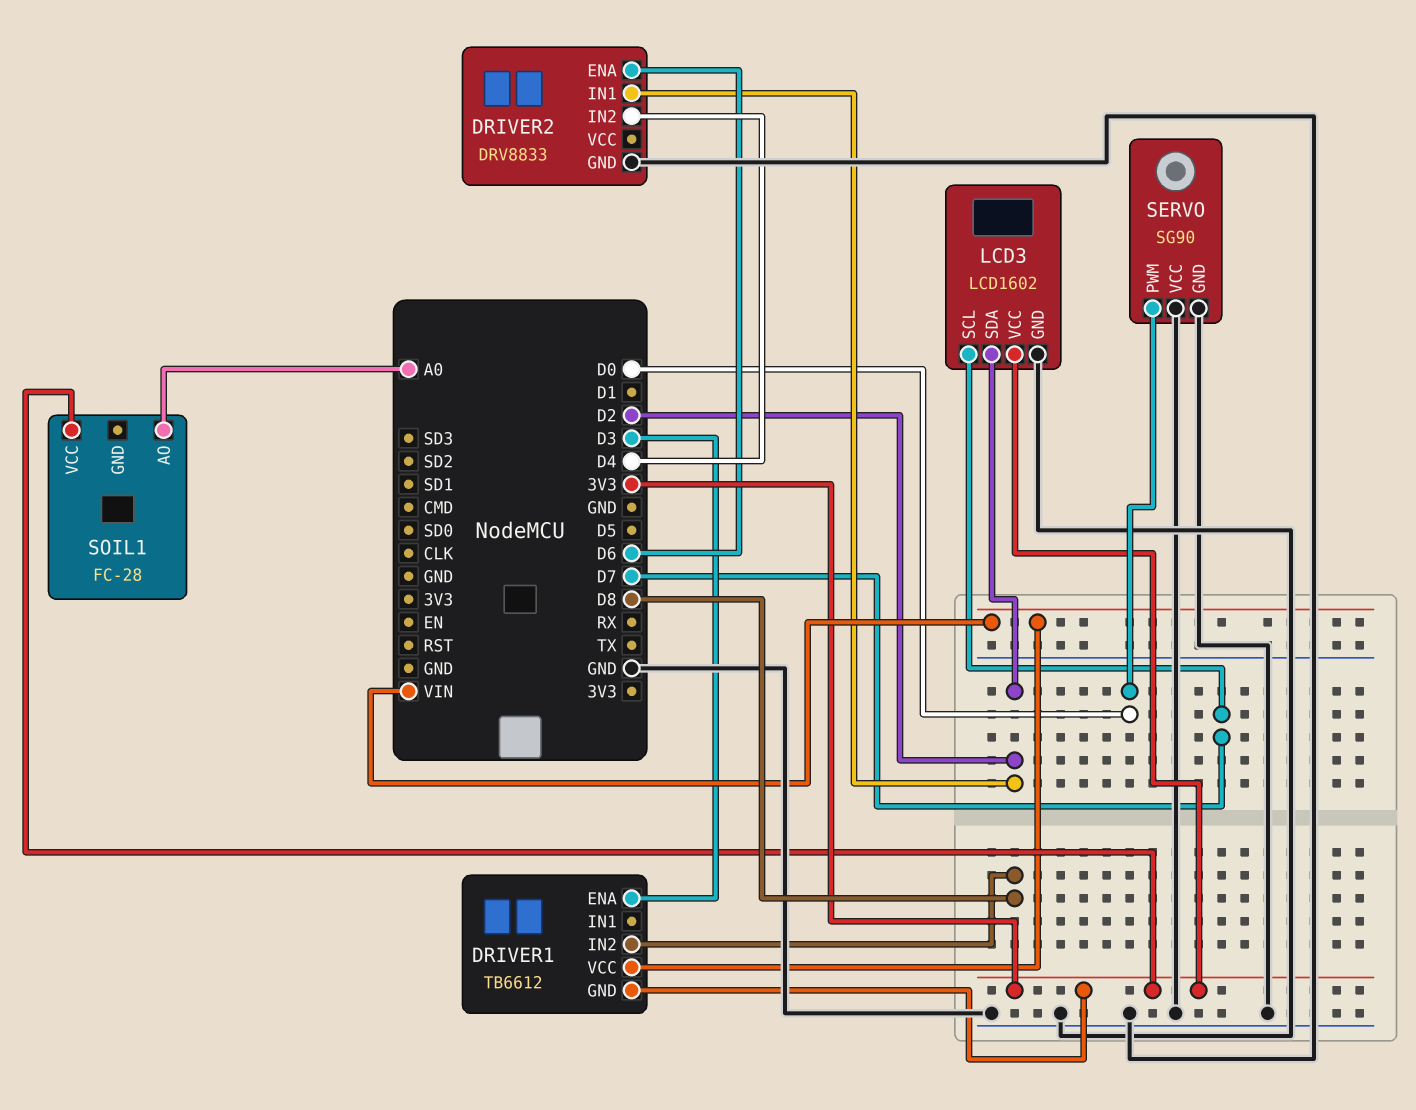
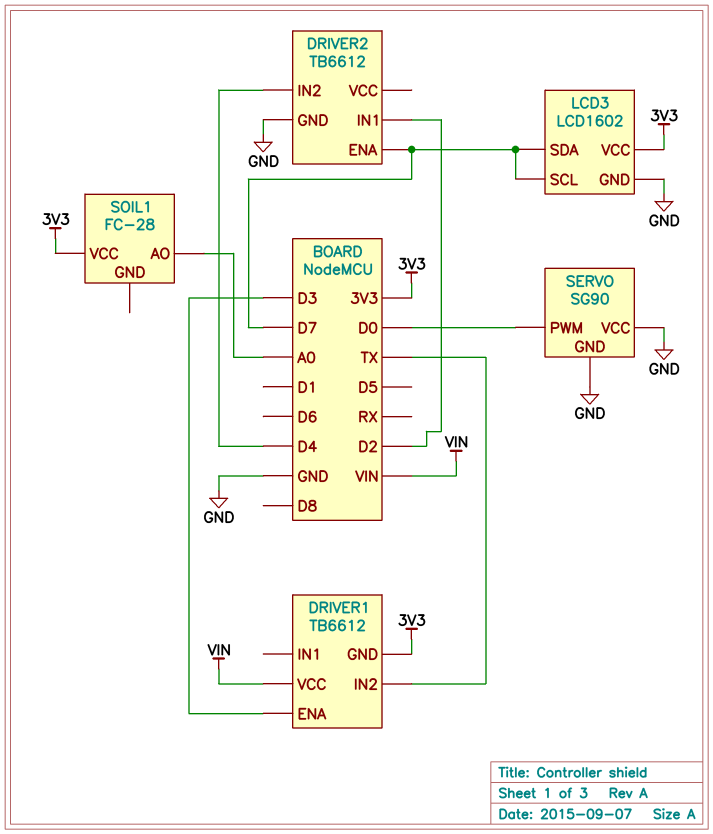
DRIVER1 pin IN2: D8 -> TX
DRIVER2: DRV8833 -> TB6612
DRIVER2 pin ENA: D6 -> D7
LCD3 pin SDA: D2 -> D7

